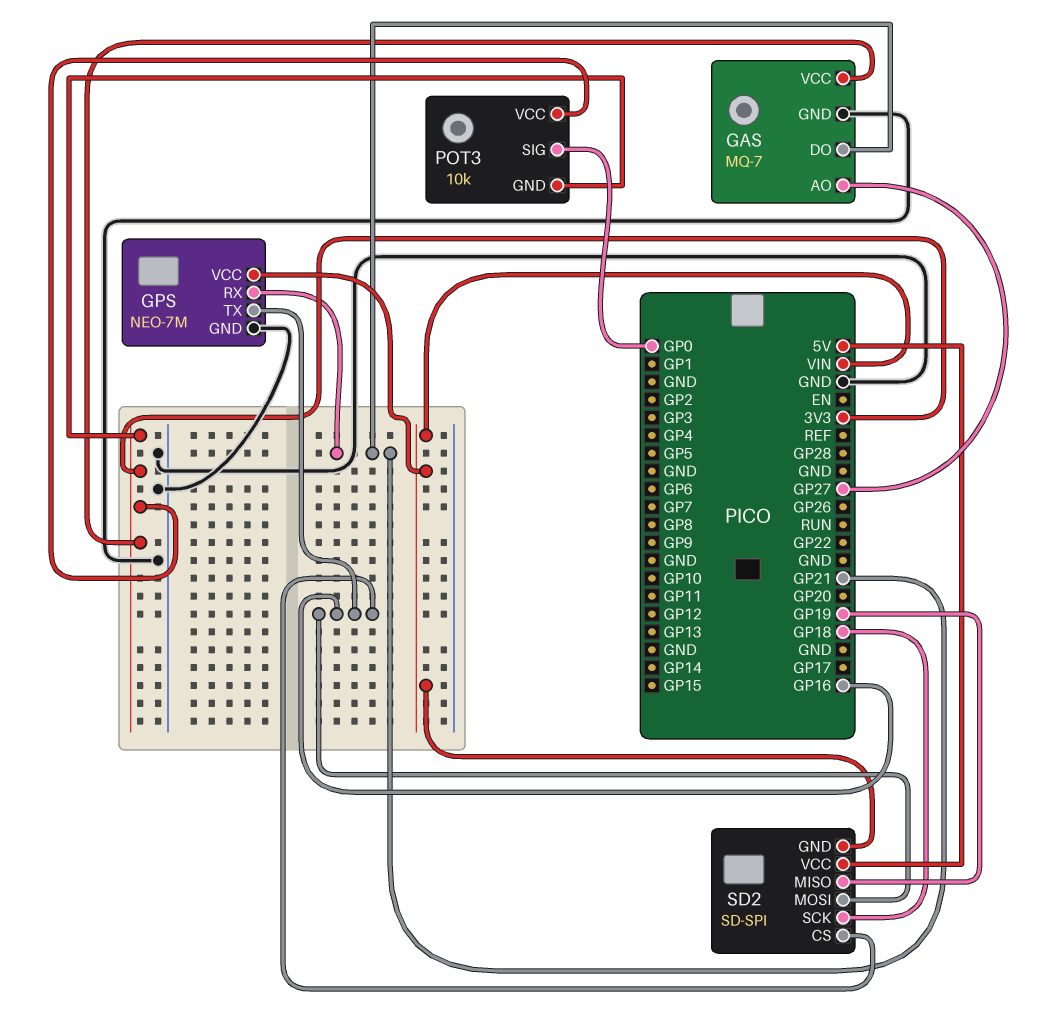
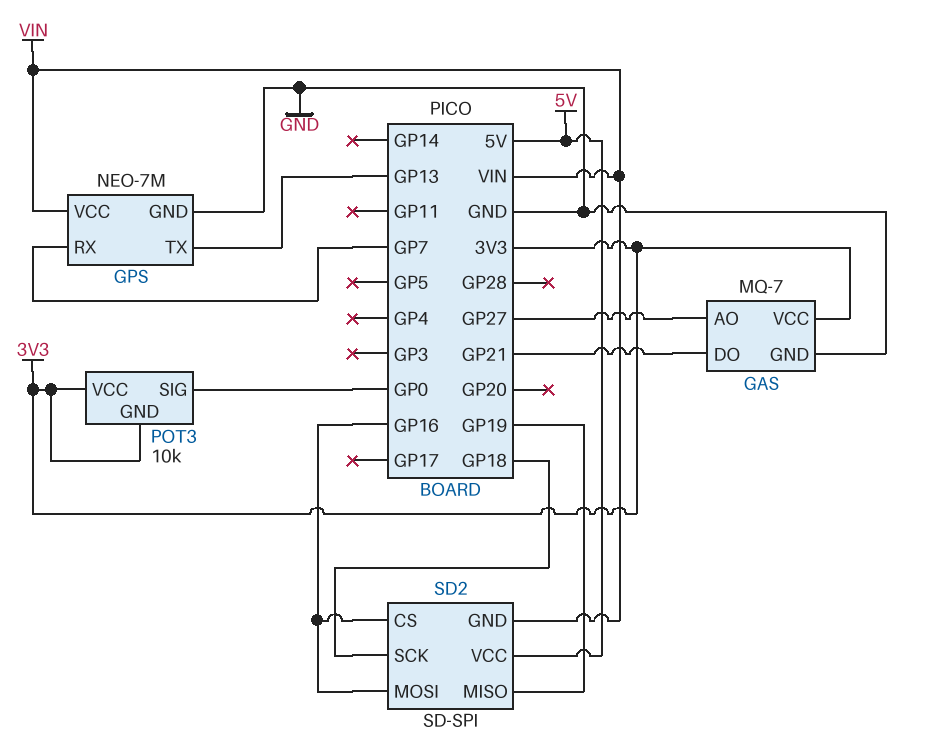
GPS pin RX: GP21 -> GP7
GPS pin TX: GP16 -> GP13

